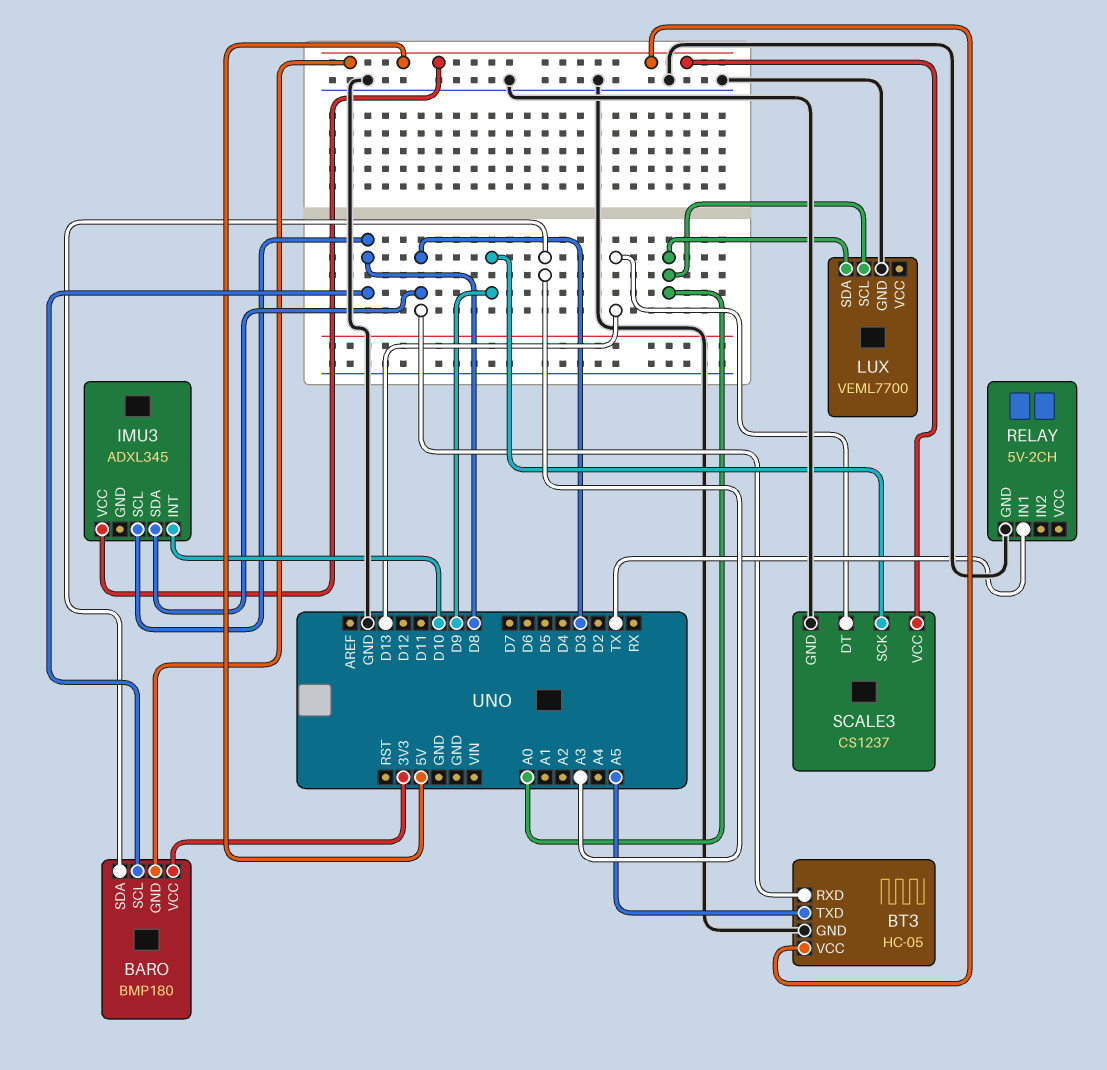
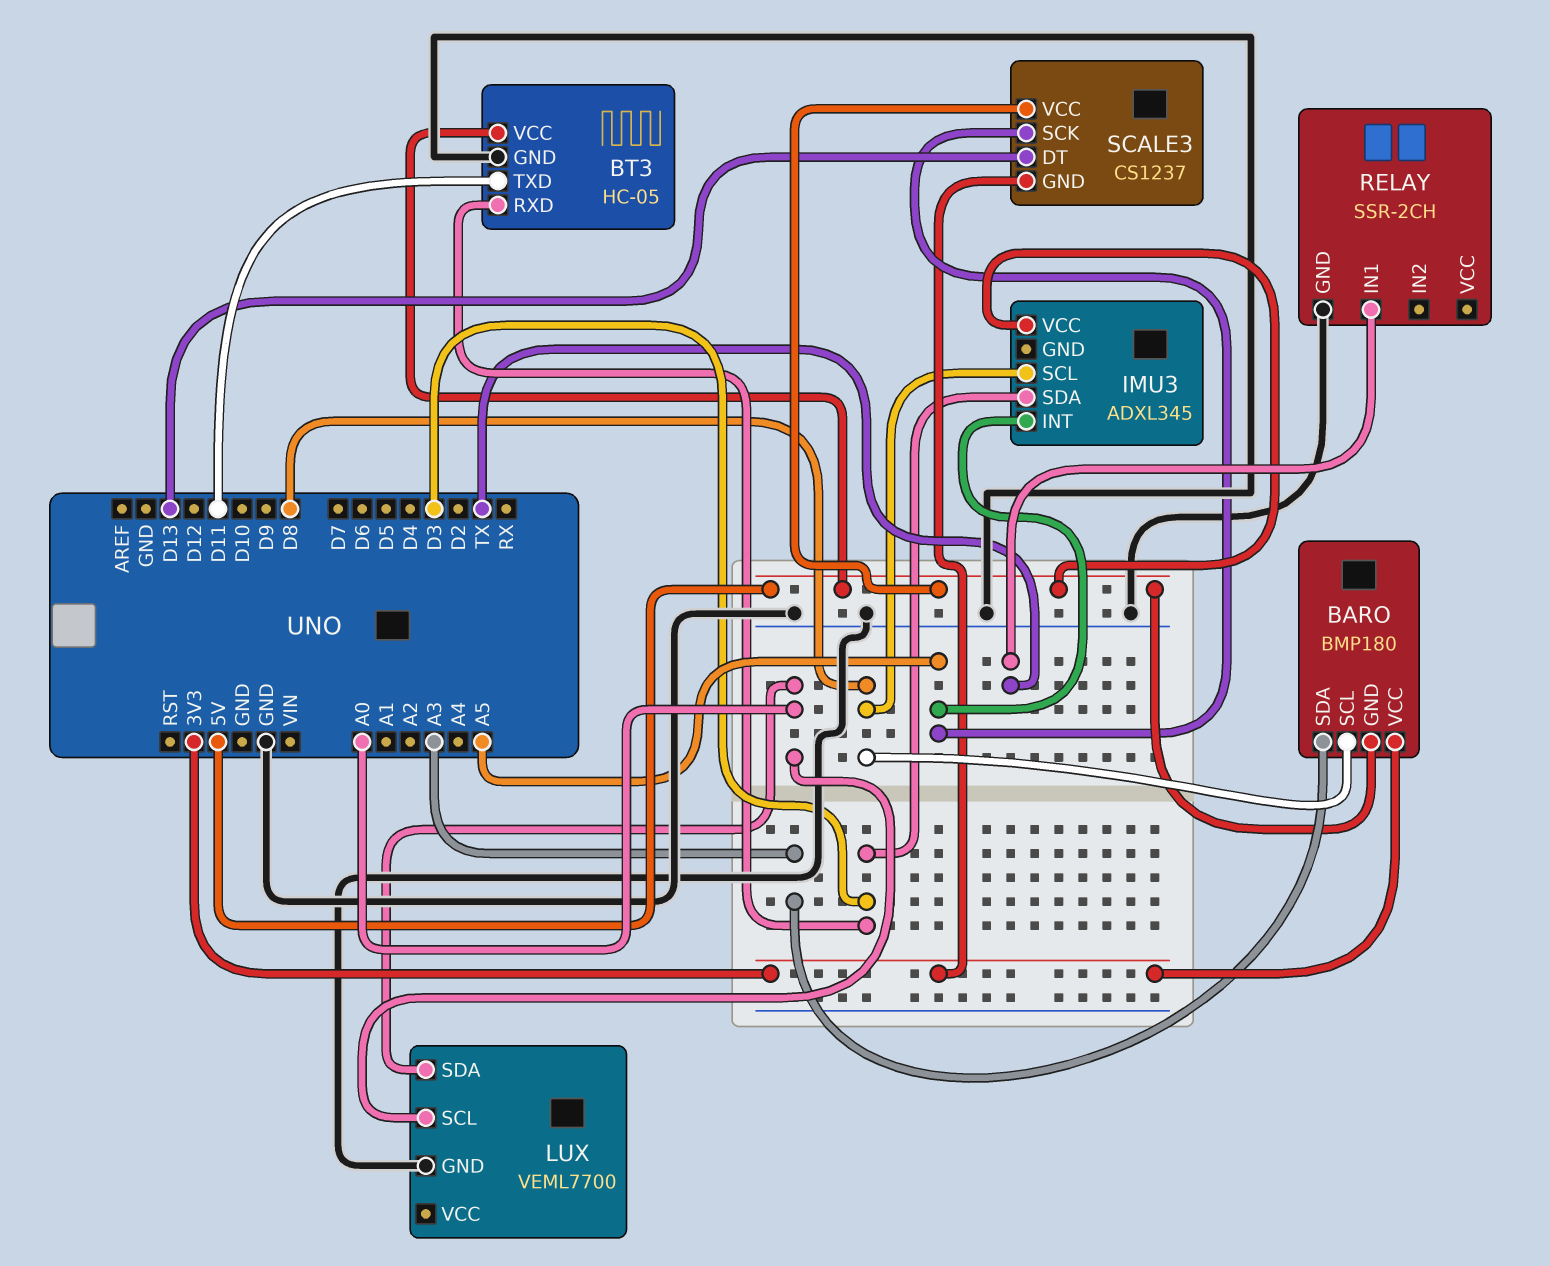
BT3 pin TXD: A5 -> D11
IMU3 pin INT: D10 -> A5
RELAY: 5V-2CH -> SSR-2CH
SCALE3 pin GND: GND -> 3V3
SCALE3 pin SCK: D9 -> A5

